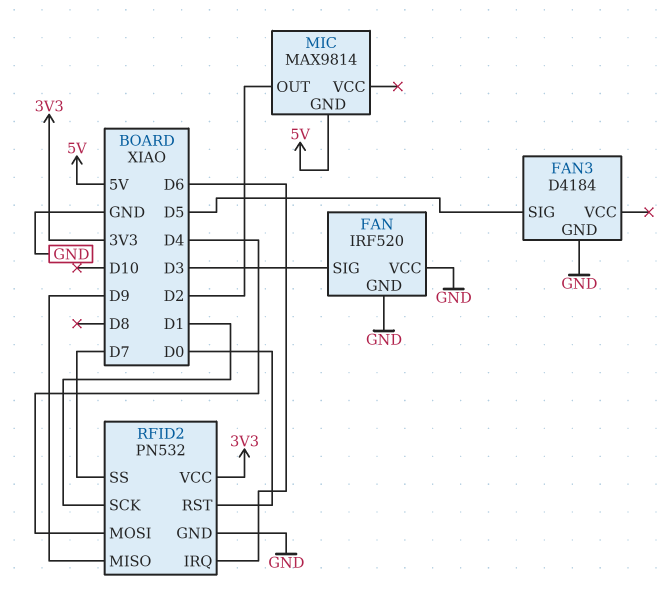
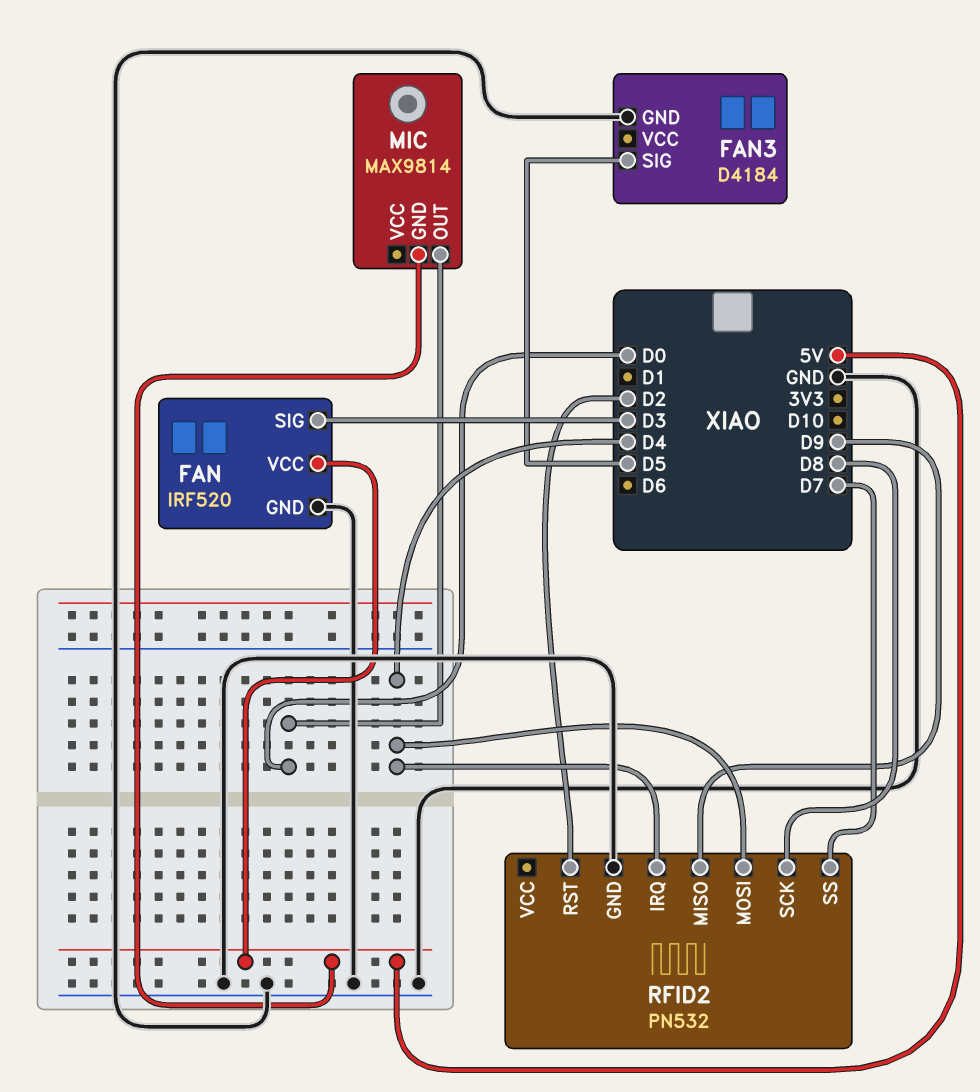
FAN pin VCC: GND -> 5V
MIC pin OUT: D2 -> D0
RFID2 pin IRQ: D6 -> D4
RFID2 pin RST: D0 -> D2
RFID2 pin SCK: D1 -> D8
RFID2 pin VCC: 3V3 -> none

